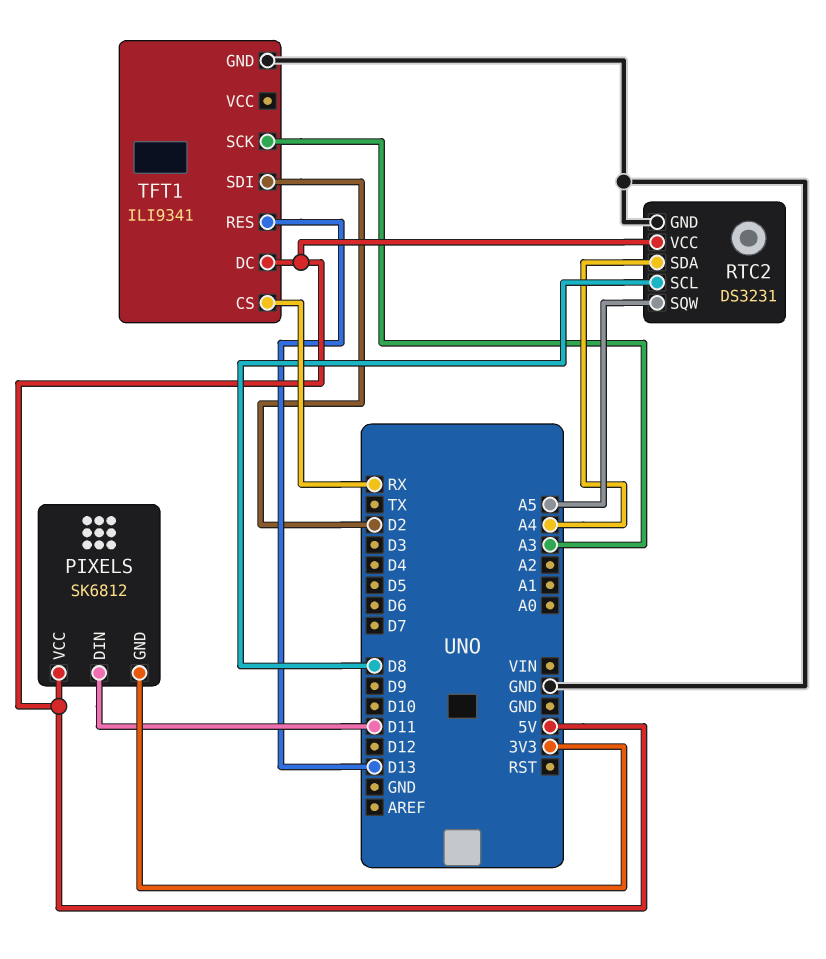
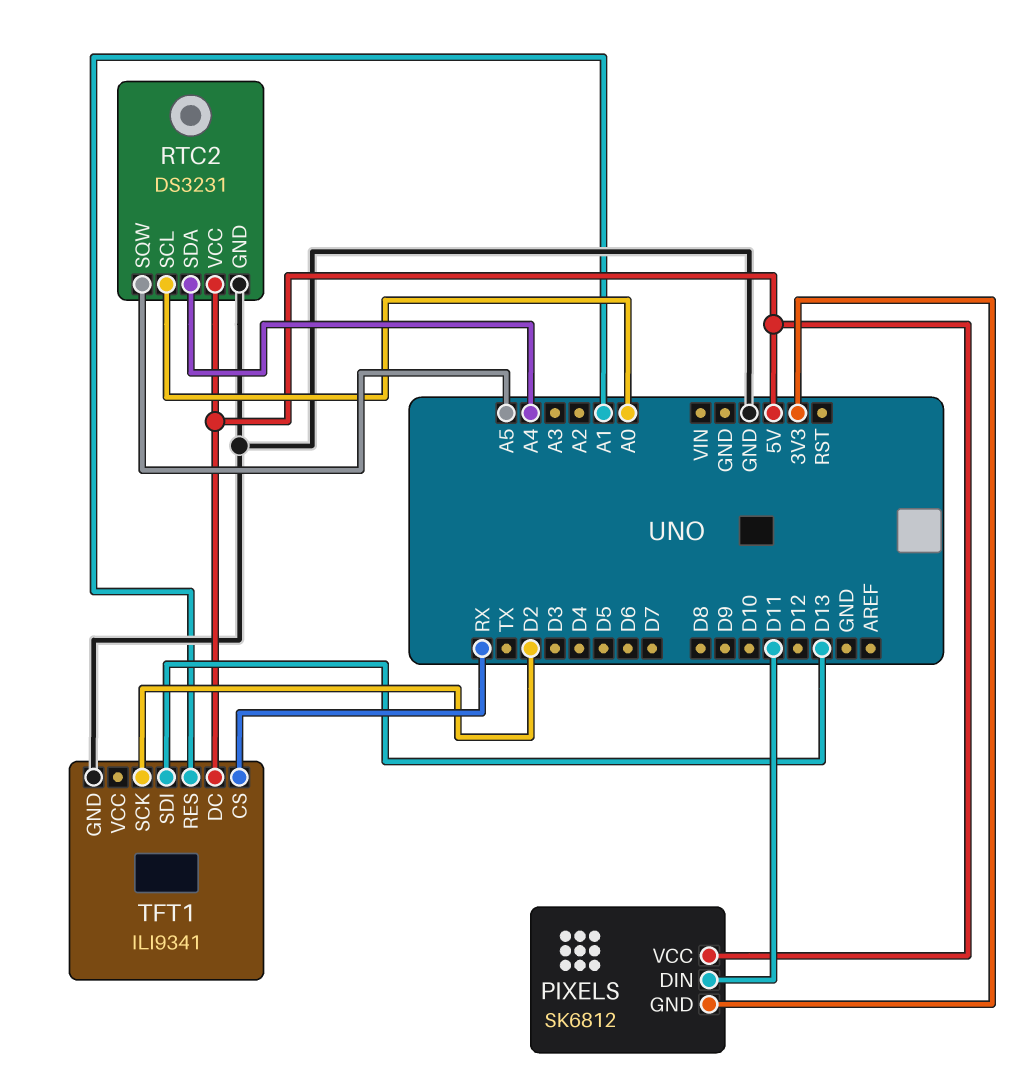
RTC2 pin SCL: D8 -> A0
TFT1 pin RES: D13 -> A1
TFT1 pin SCK: A3 -> D2
TFT1 pin SDI: D2 -> D13

